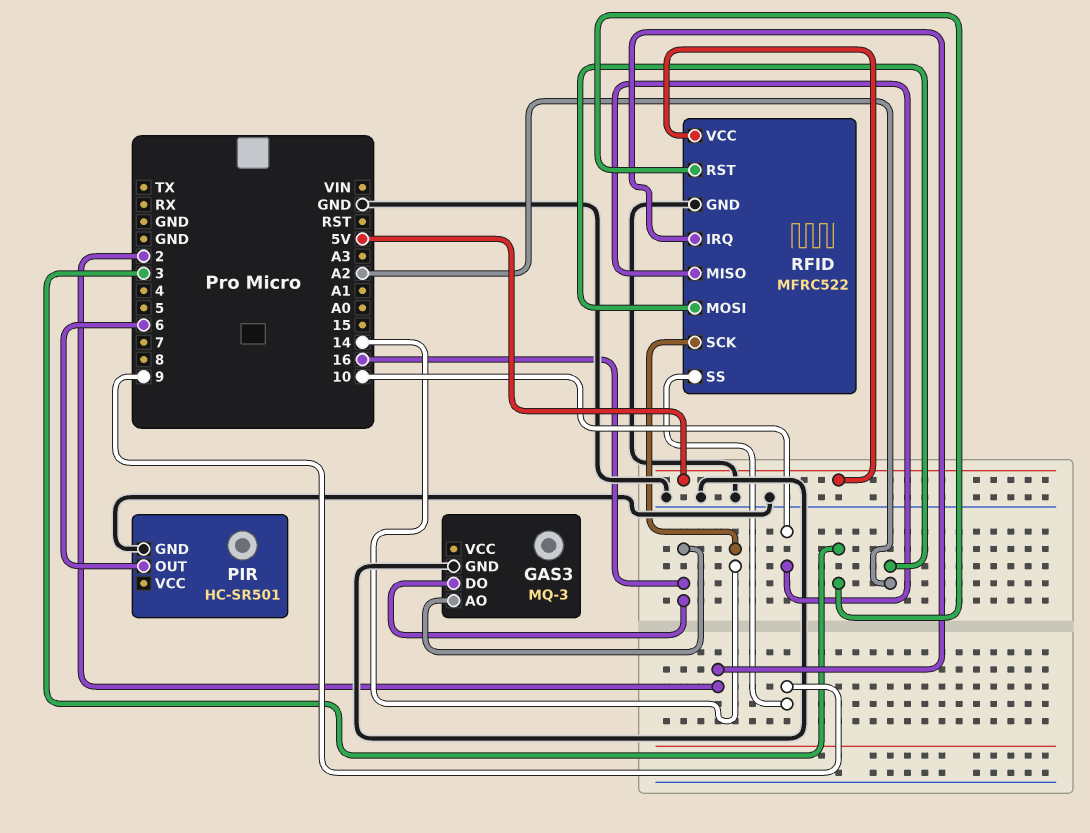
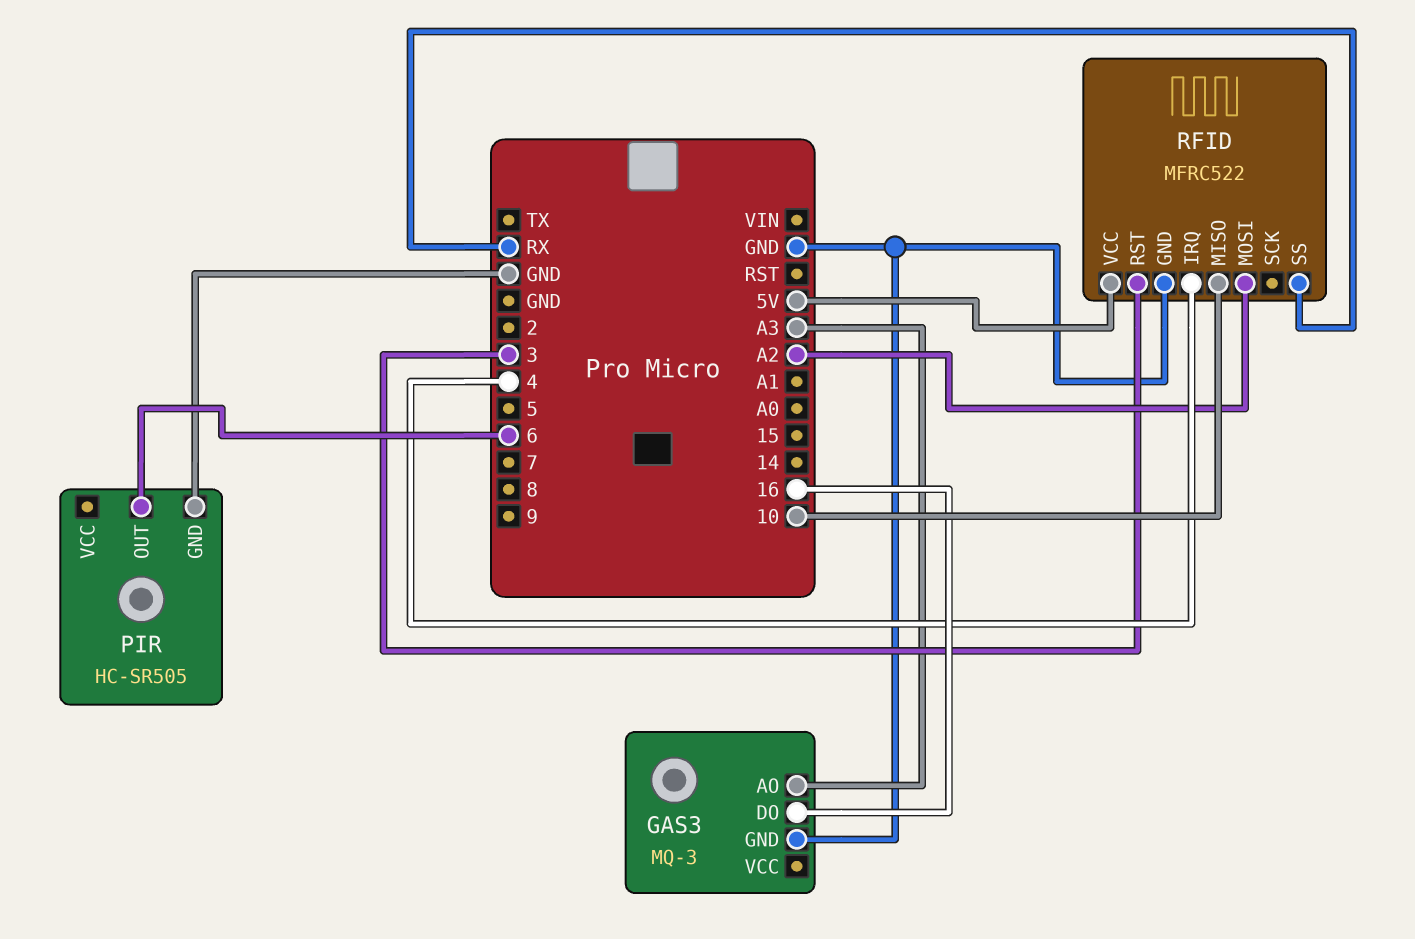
GAS3 pin AO: 16 -> A3
PIR: HC-SR501 -> HC-SR505
RFID pin IRQ: 2 -> 4
RFID pin SCK: 14 -> none
RFID pin SS: 9 -> RX

